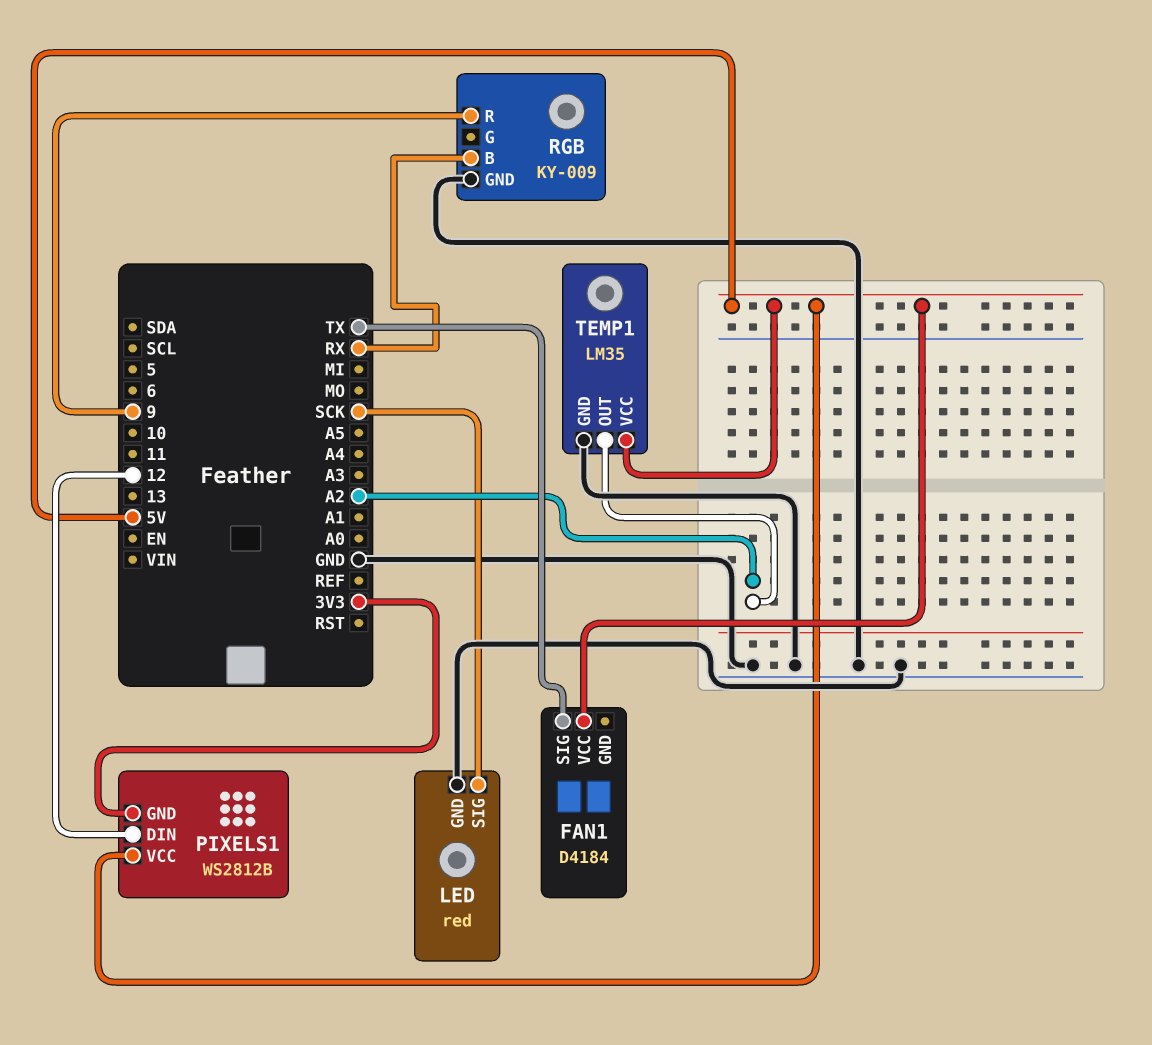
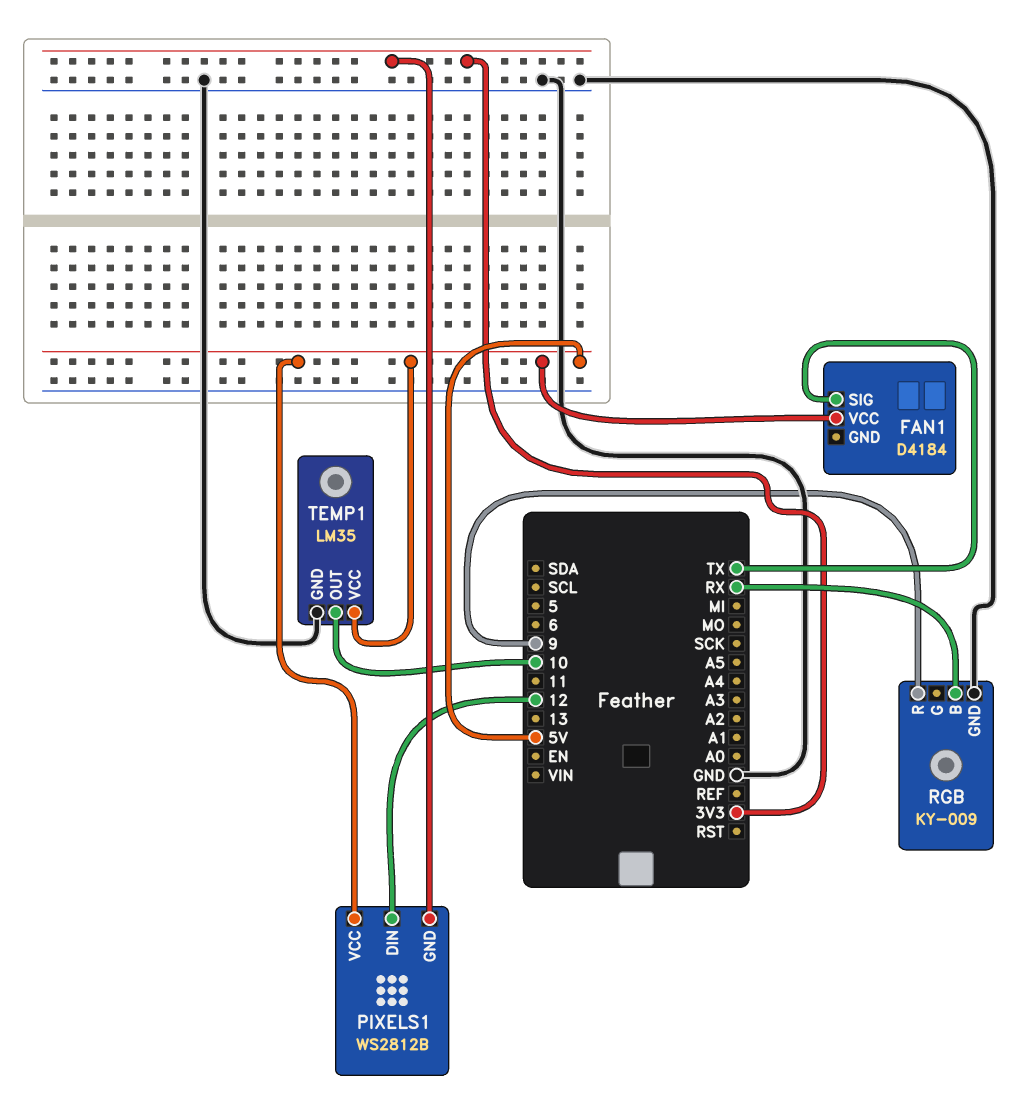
LED: red -> none
LED pin GND: GND -> none
LED pin SIG: SCK -> none
TEMP1 pin OUT: A2 -> 10

